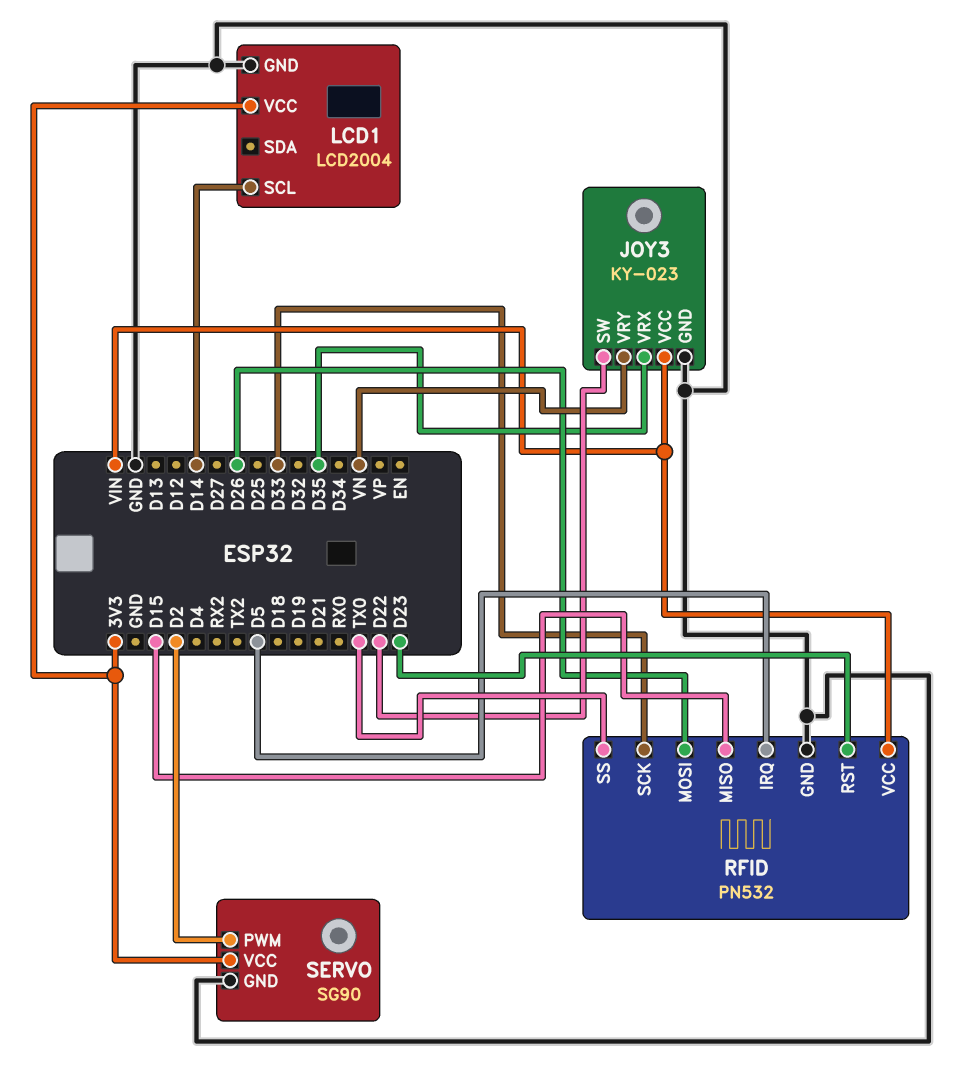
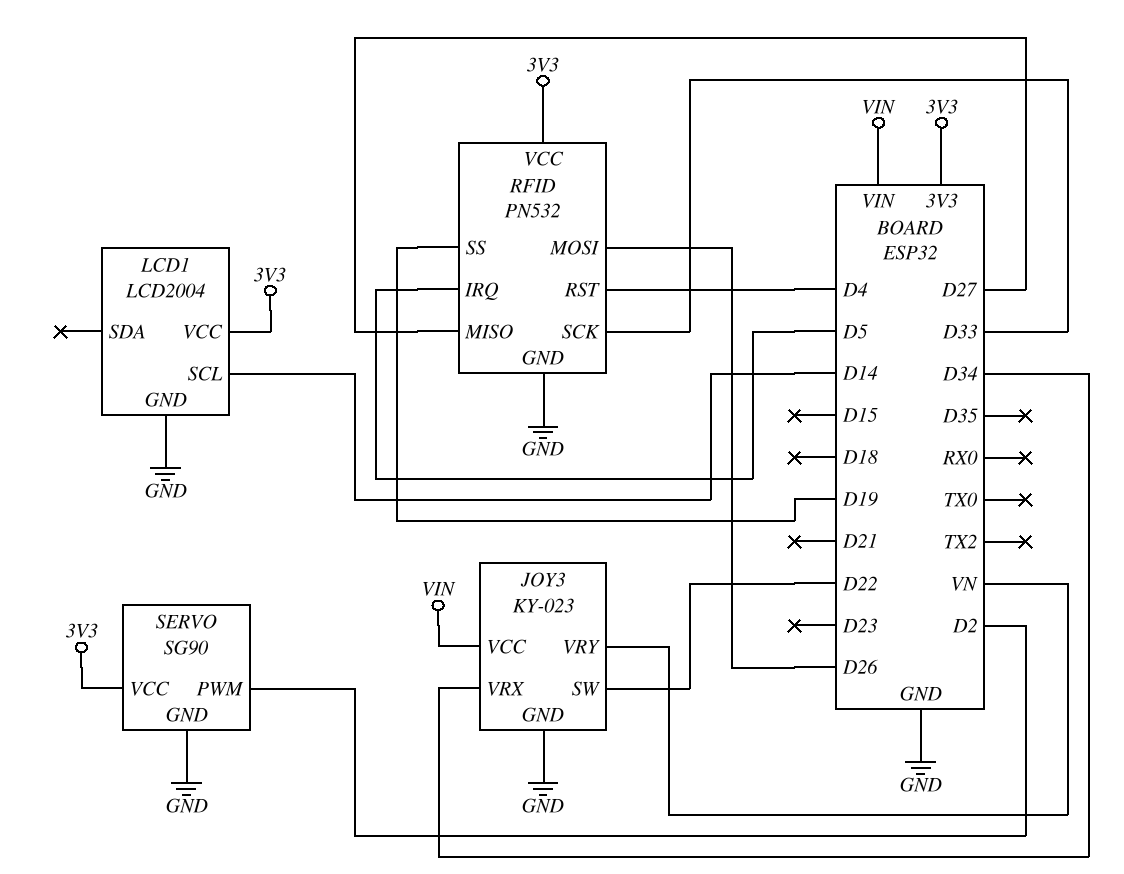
JOY3 pin VRX: D35 -> D34
RFID pin MISO: D15 -> D27
RFID pin RST: D23 -> D4
RFID pin SS: TX0 -> D19
RFID pin VCC: VIN -> 3V3

